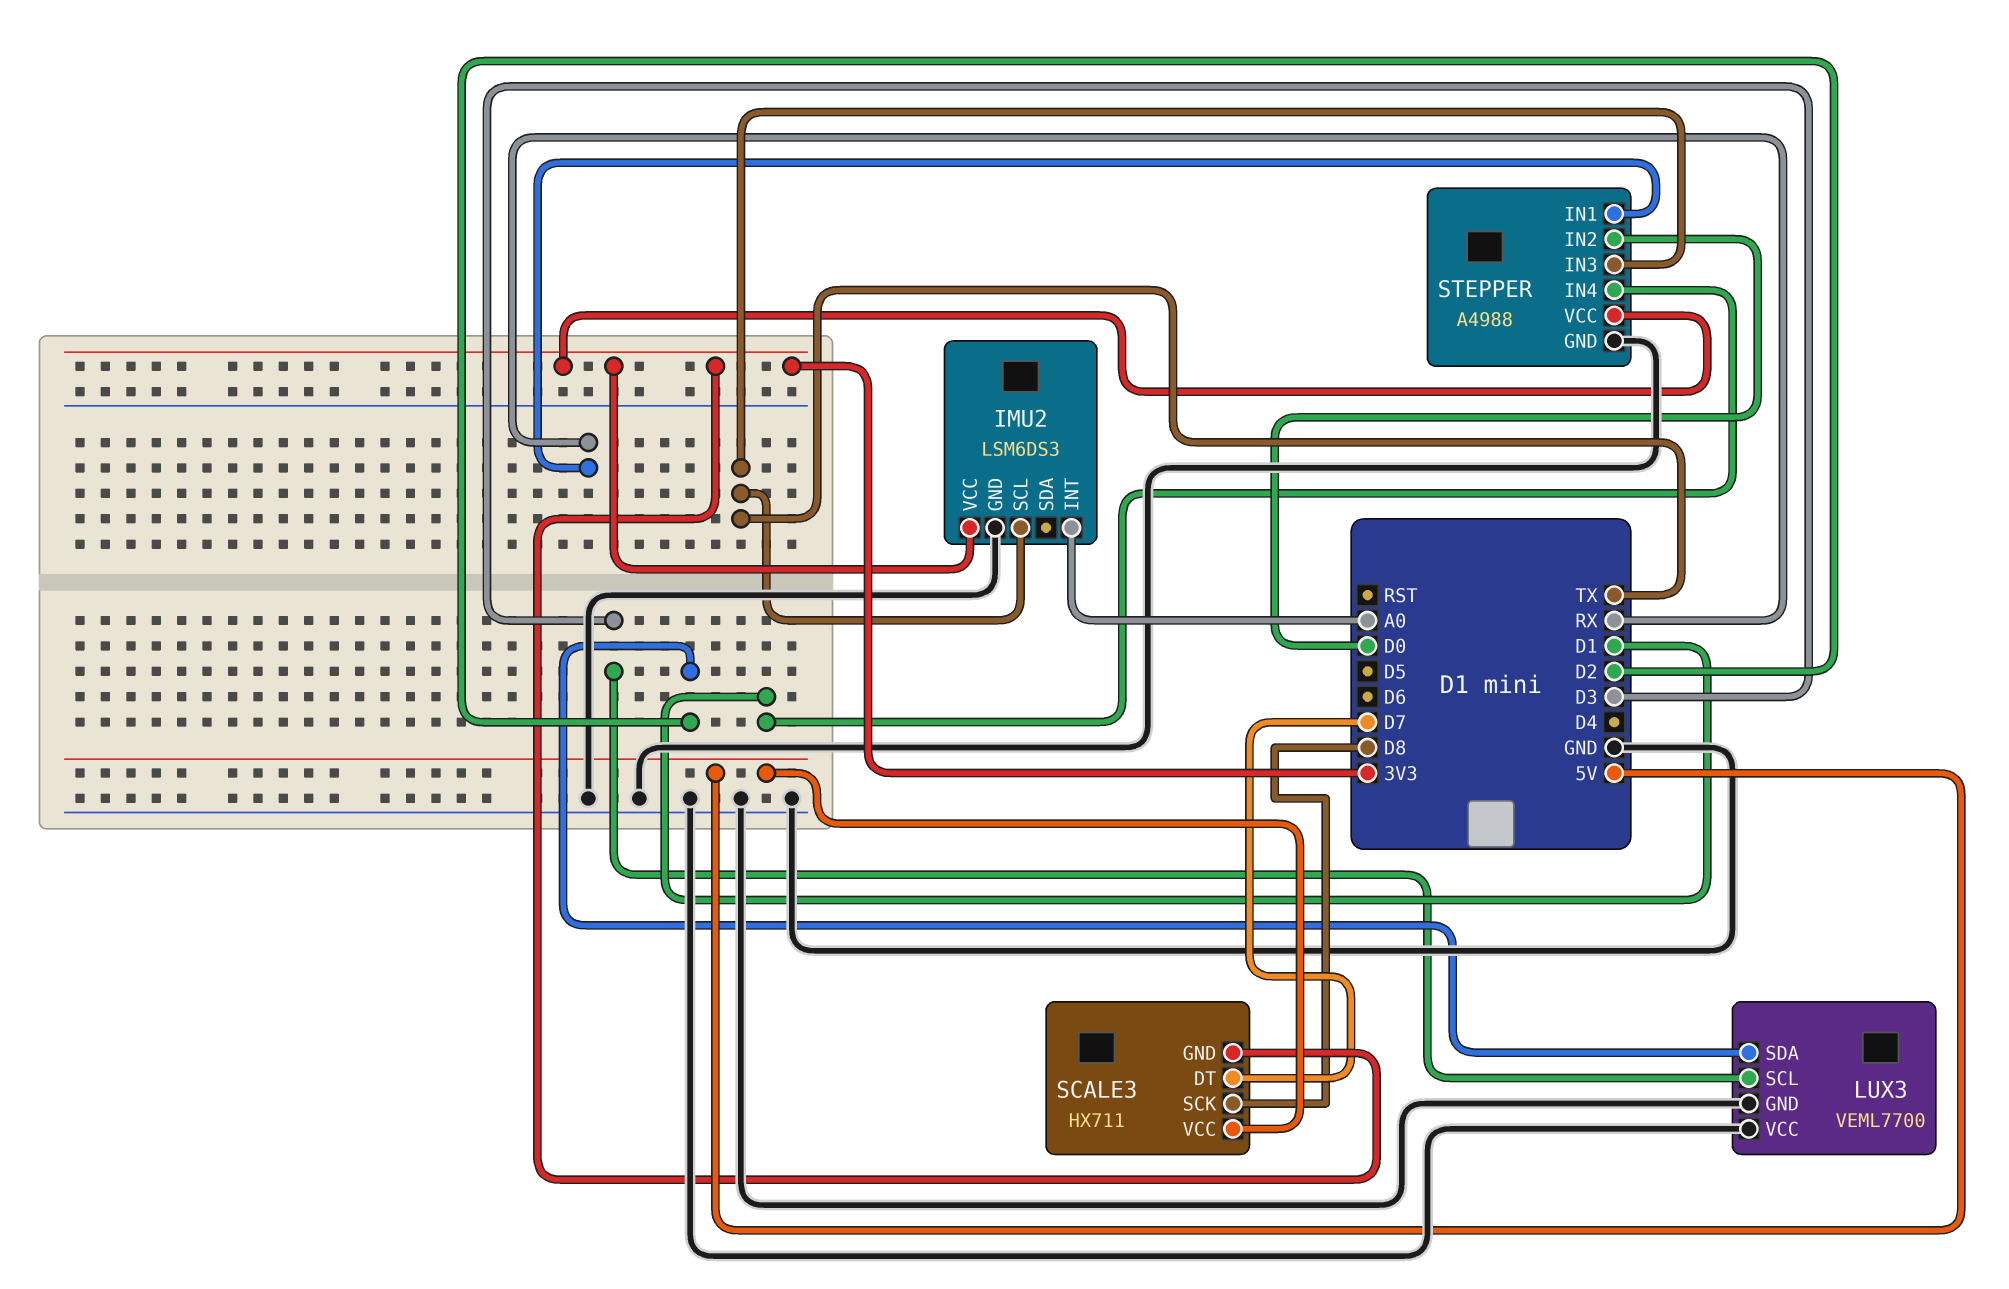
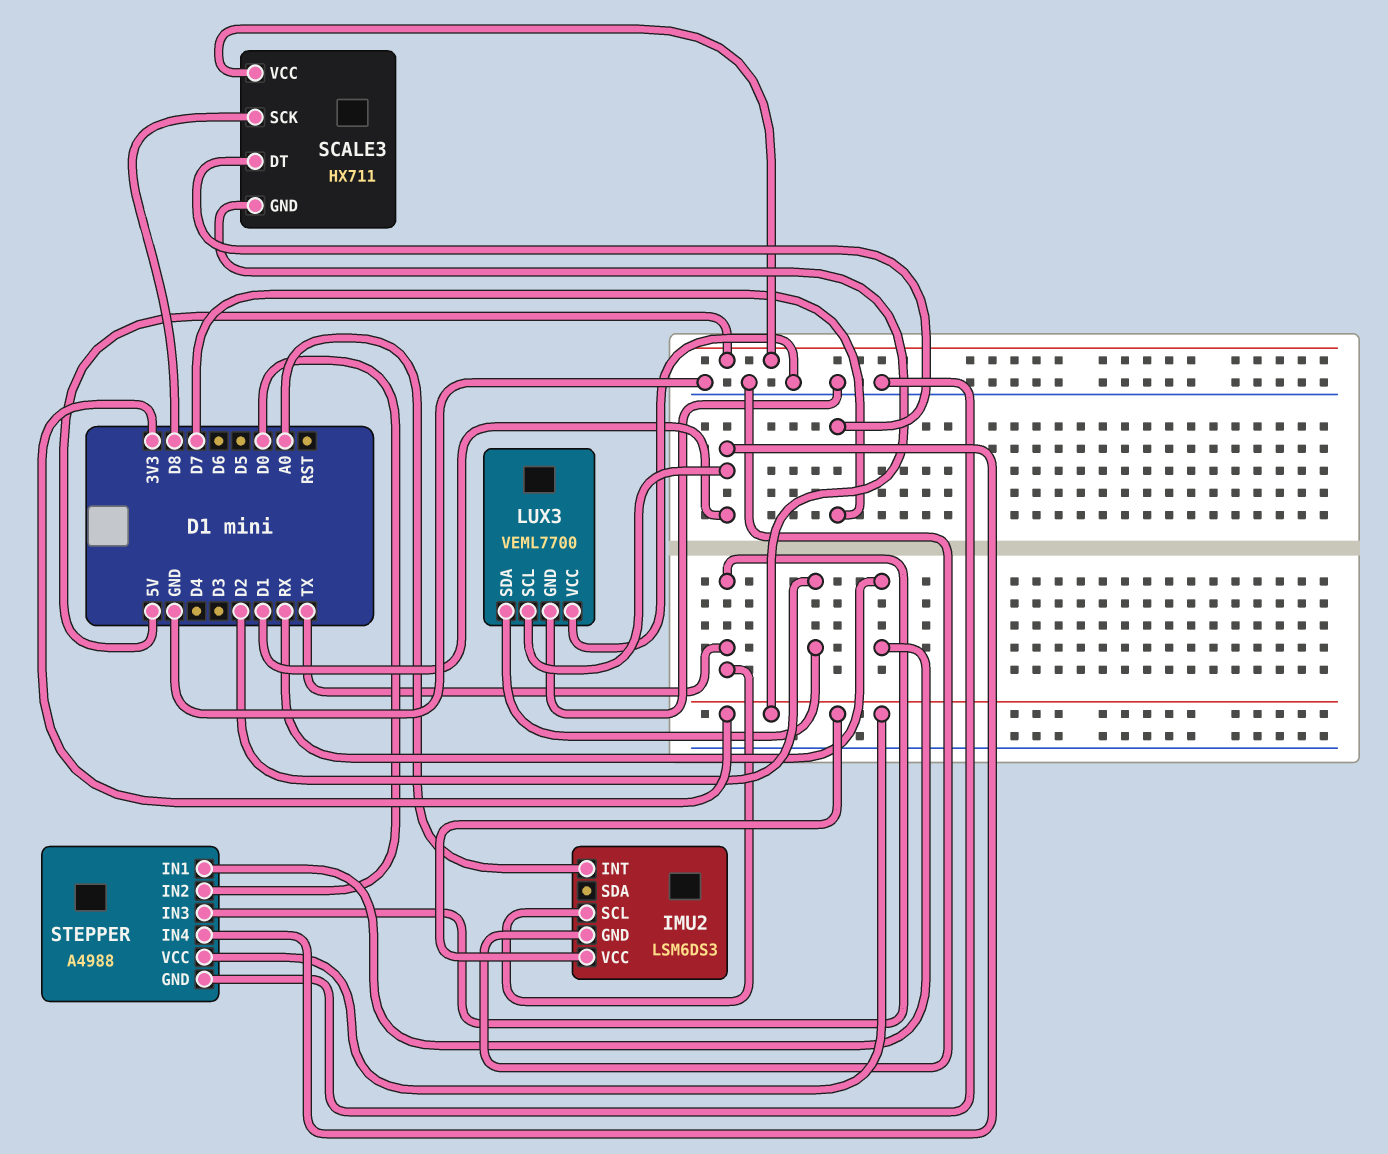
LUX3 pin SCL: D3 -> D1

